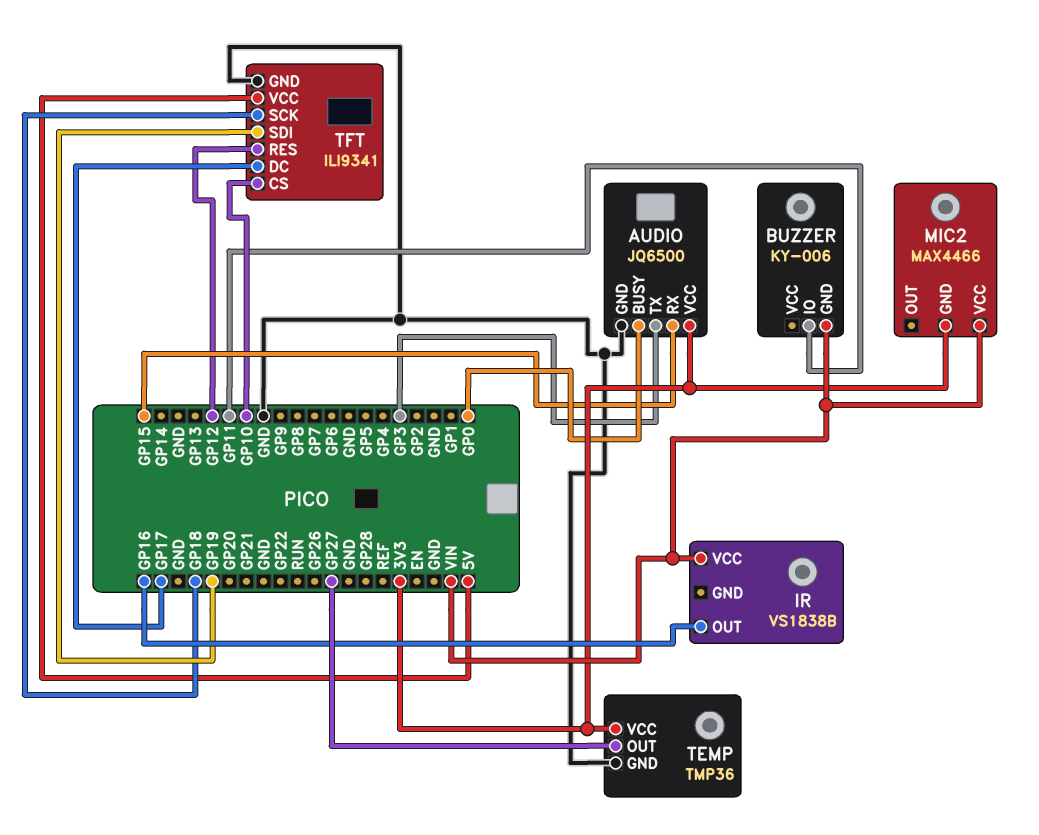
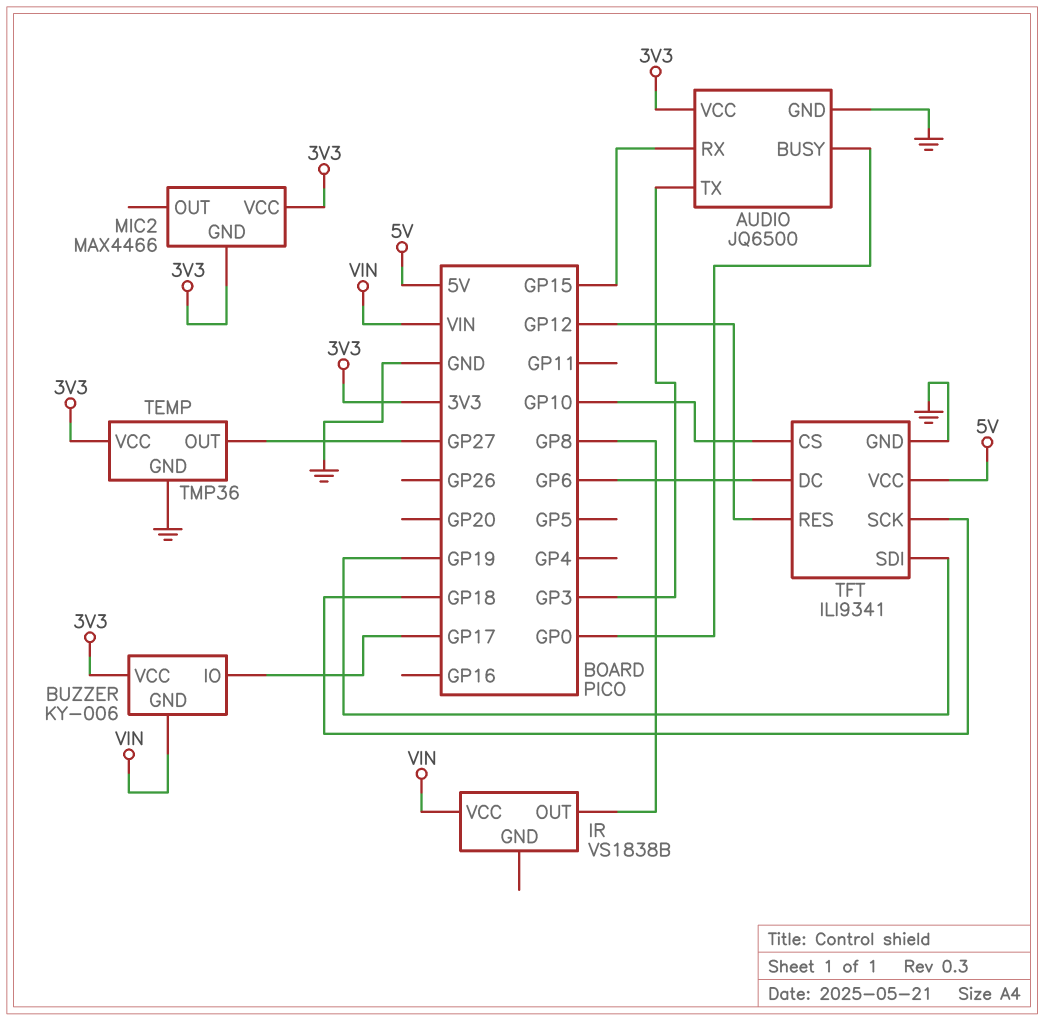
BUZZER pin IO: GP11 -> GP17
BUZZER pin VCC: none -> 3V3
IR pin OUT: GP16 -> GP8
MIC2 pin VCC: VIN -> 3V3
TFT pin DC: GP17 -> GP6

